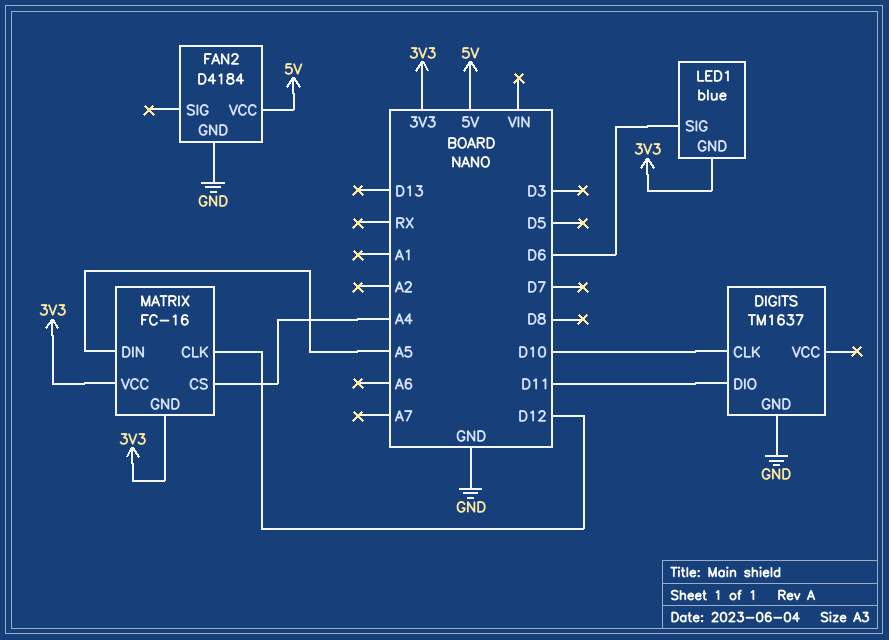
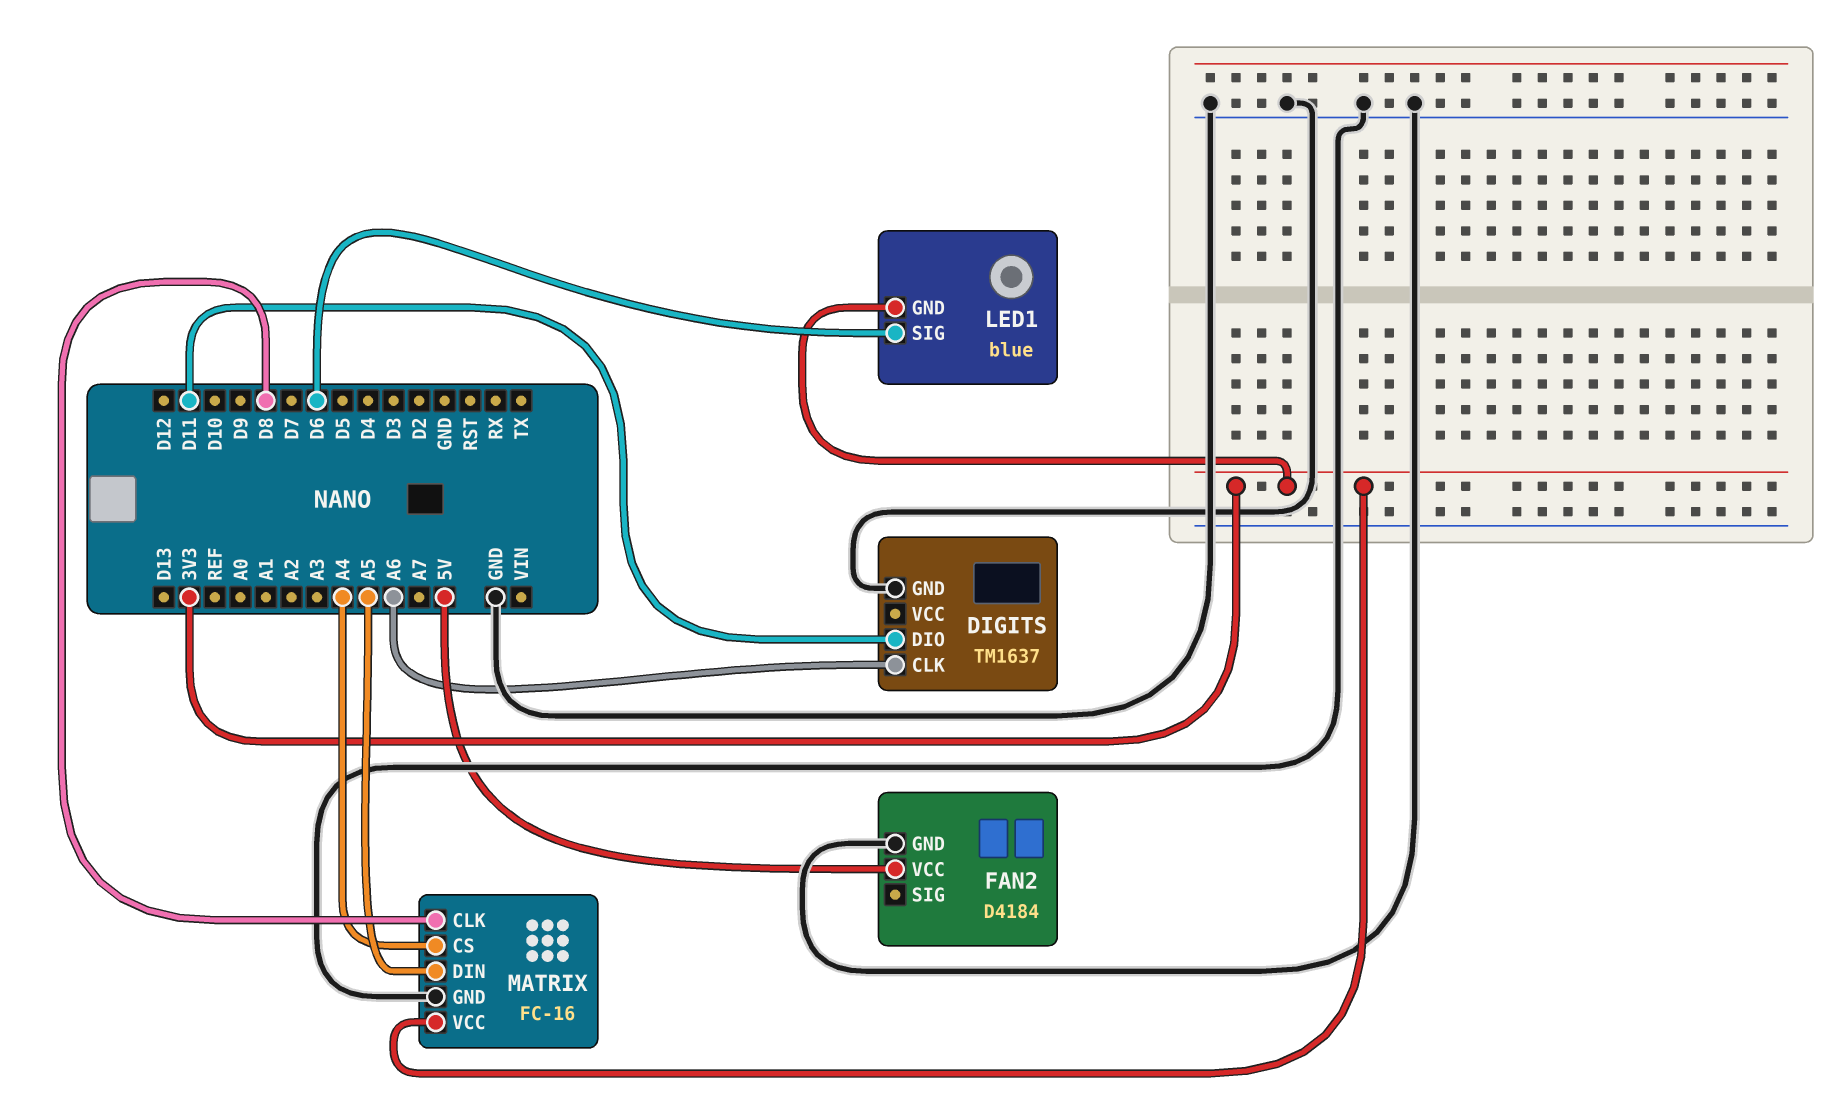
DIGITS pin CLK: D10 -> A6
MATRIX pin CLK: D12 -> D8
MATRIX pin GND: 3V3 -> GND

